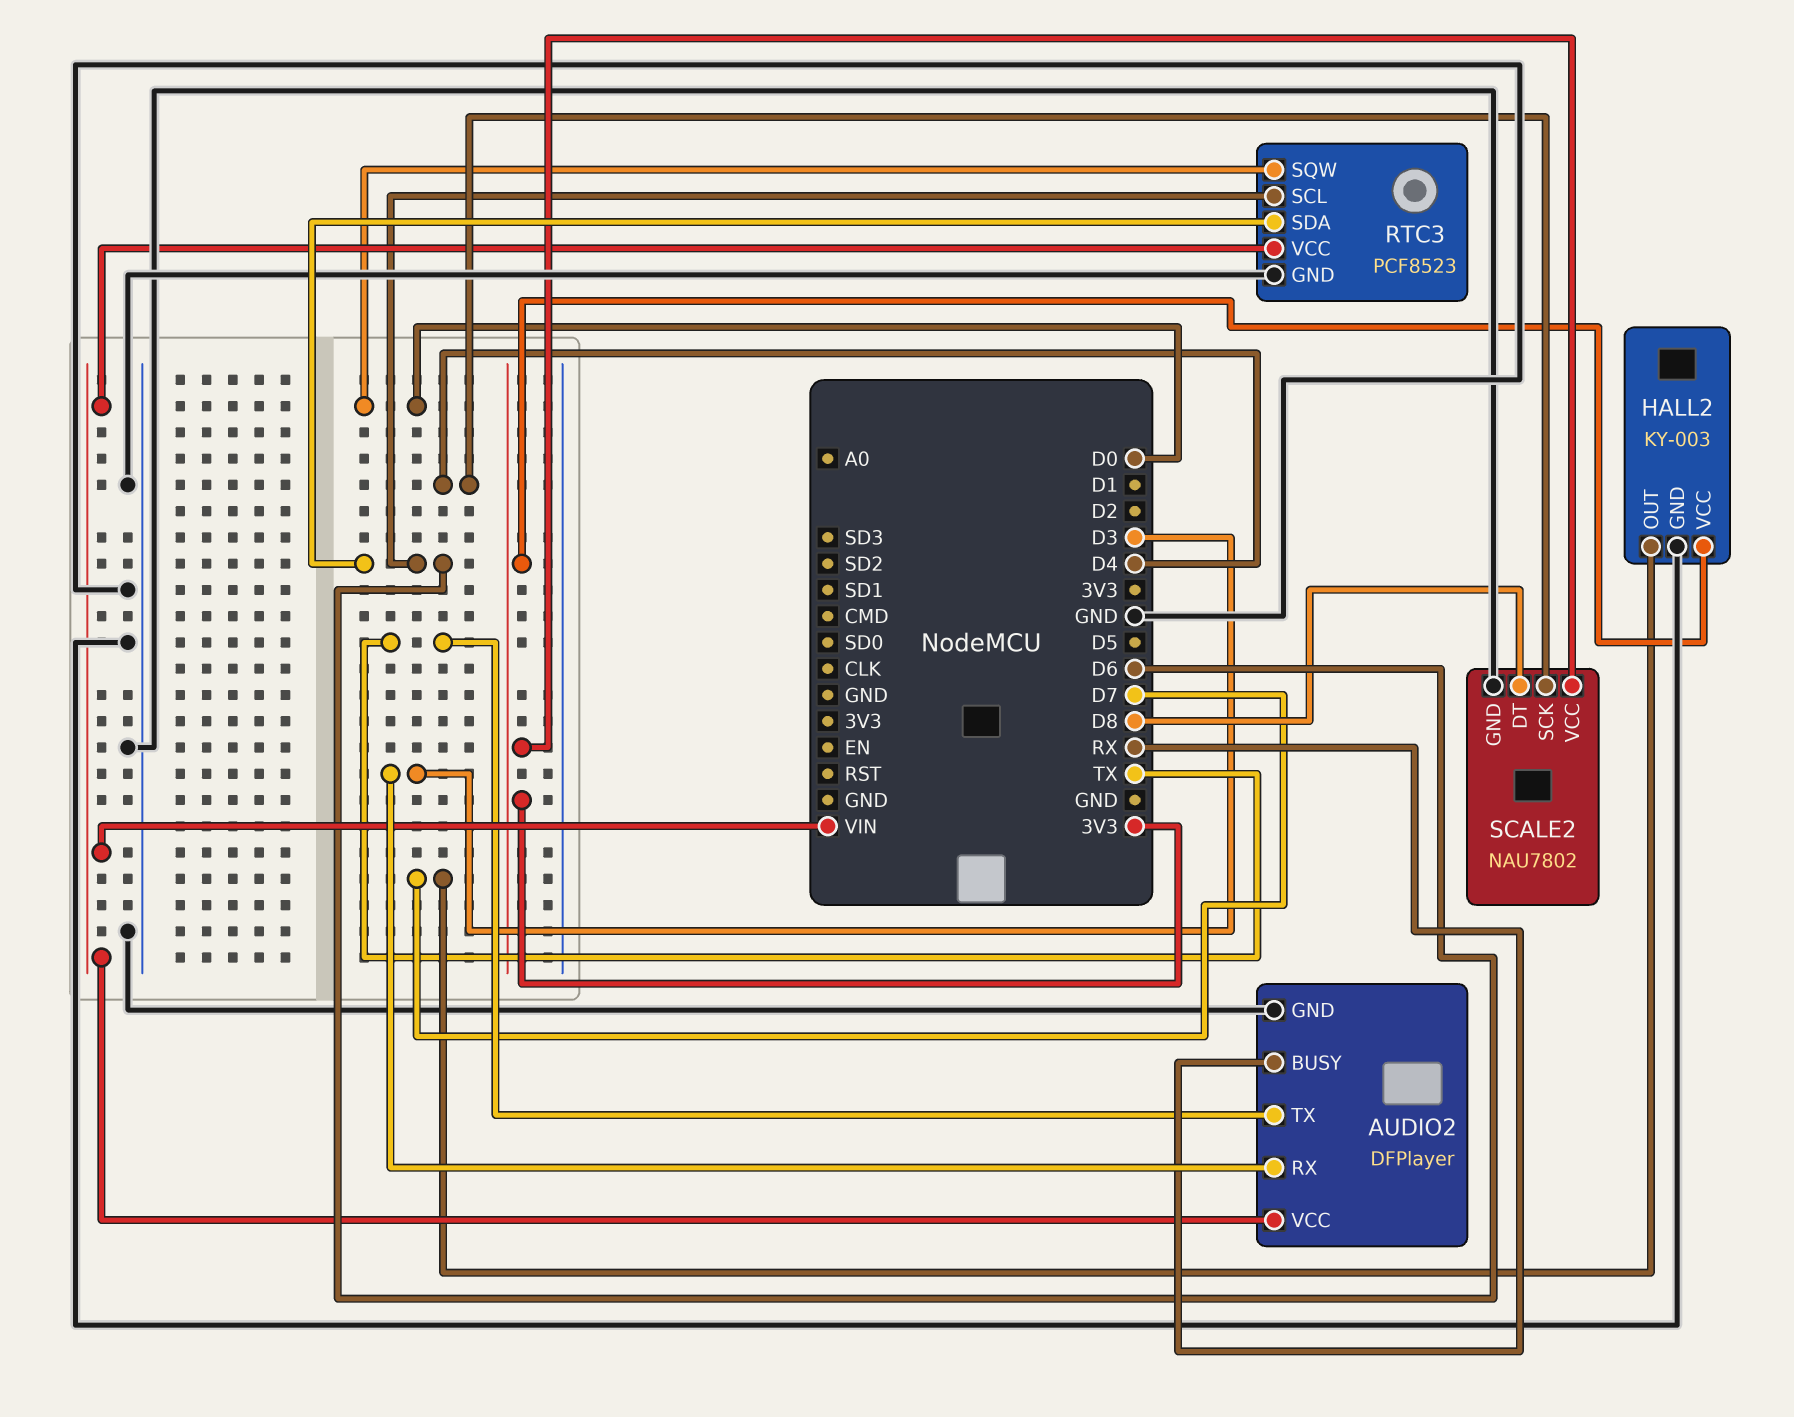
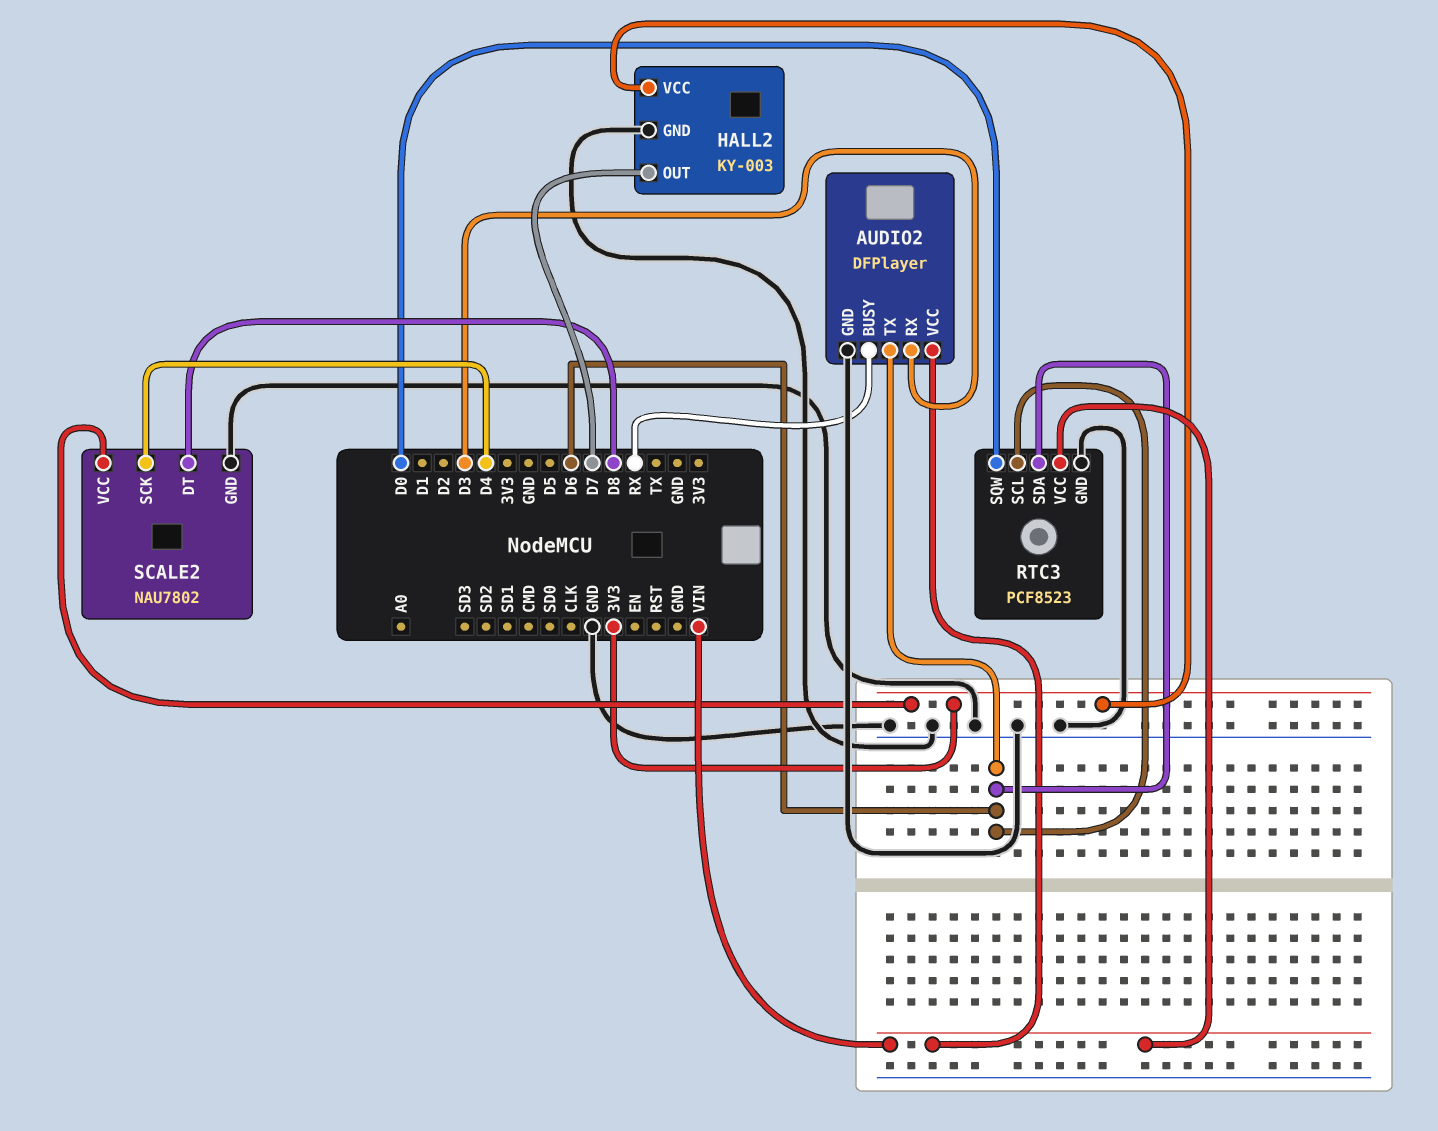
AUDIO2 pin TX: TX -> D6

